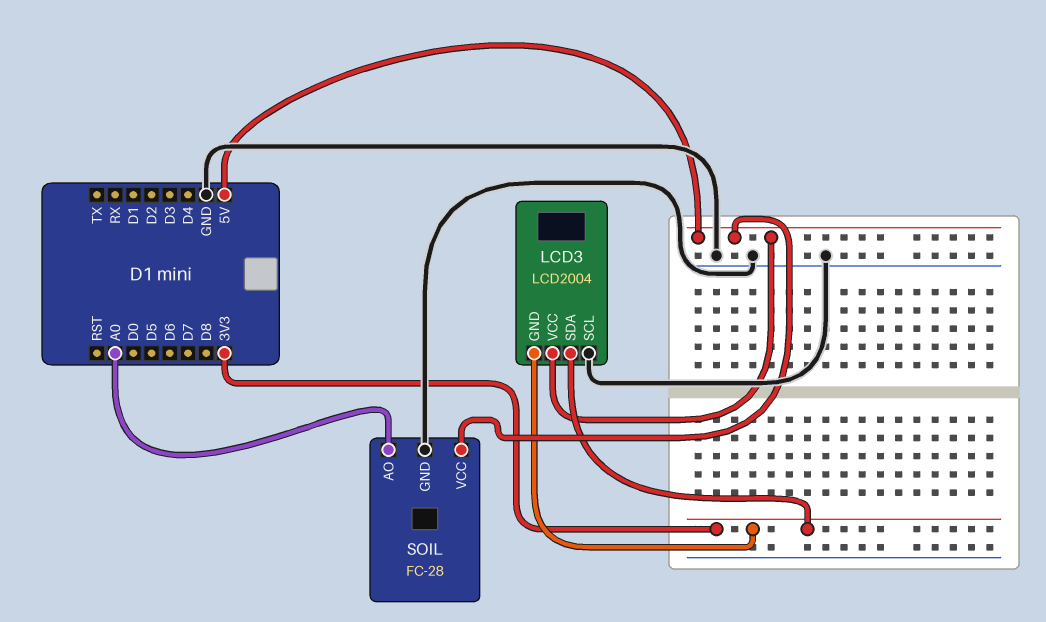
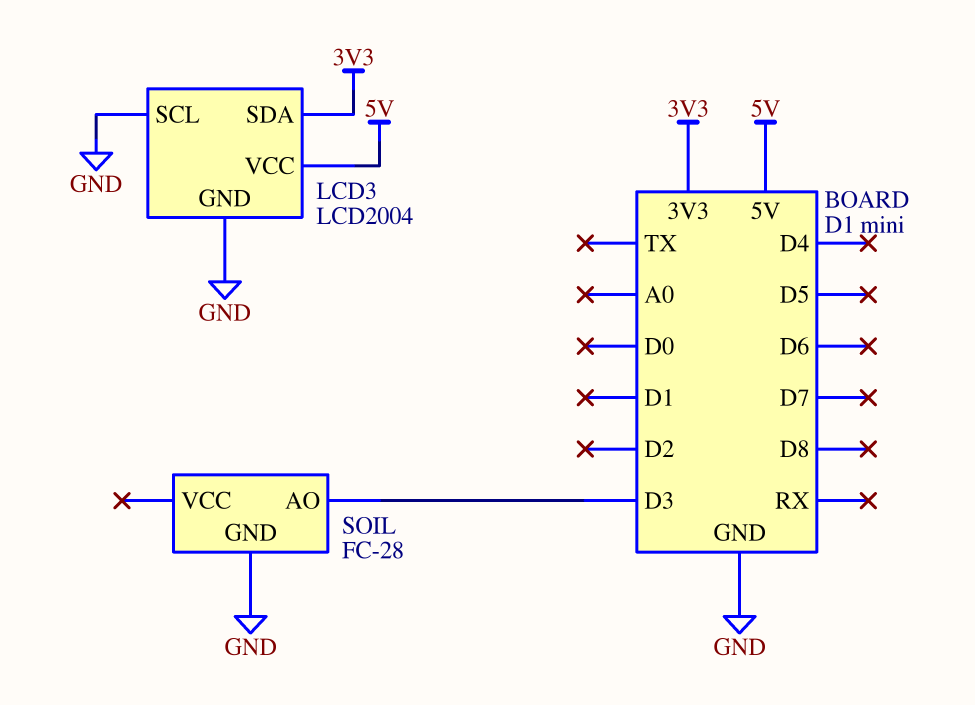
LCD3 pin GND: 3V3 -> GND
SOIL pin AO: A0 -> D3
SOIL pin VCC: 5V -> none

